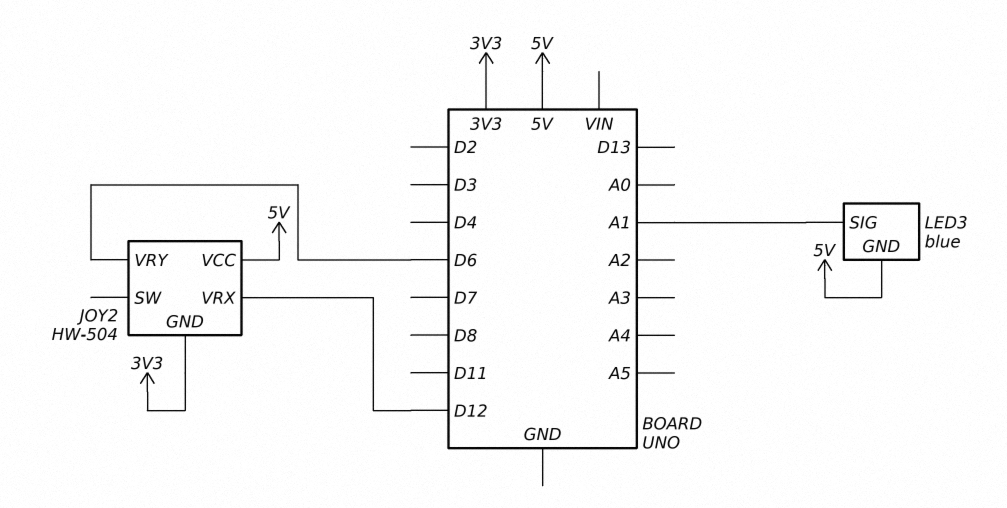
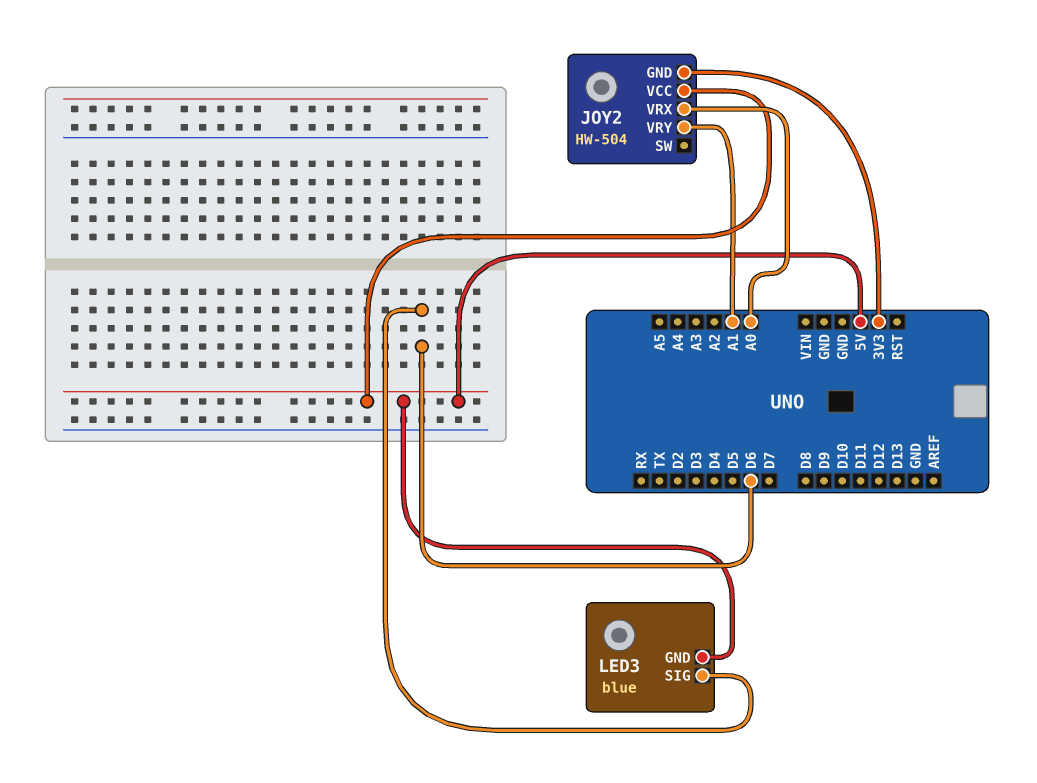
JOY2 pin VRX: D12 -> A0
JOY2 pin VRY: D6 -> A1
LED3 pin SIG: A1 -> D6

